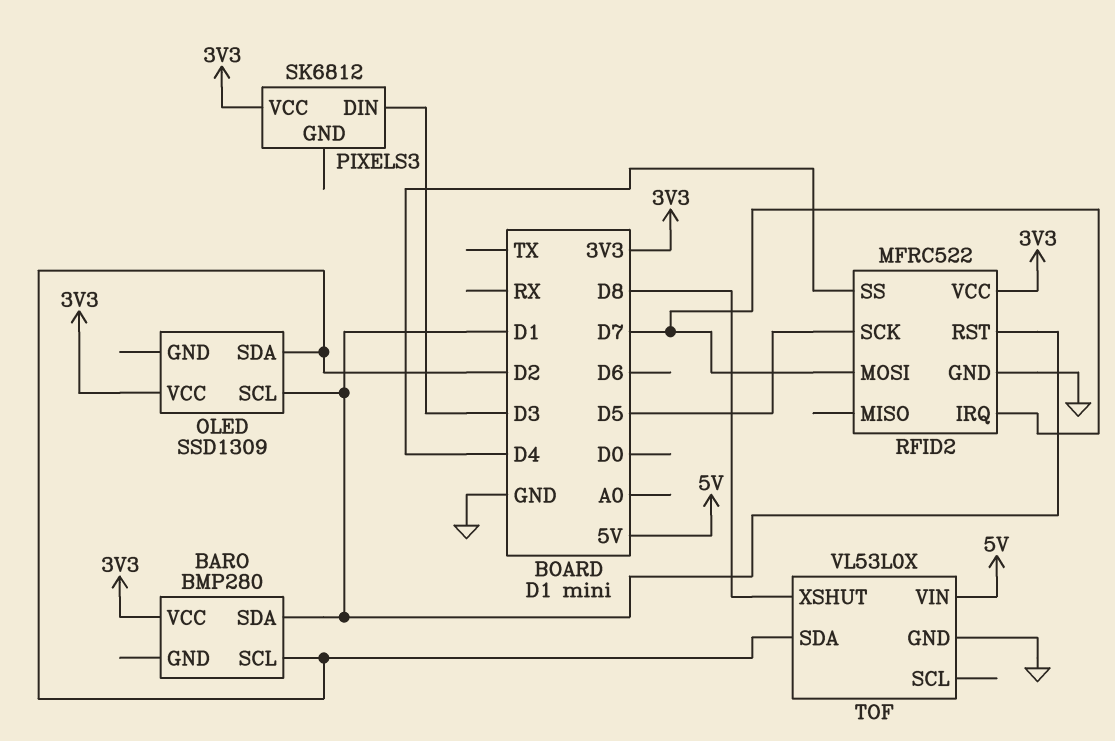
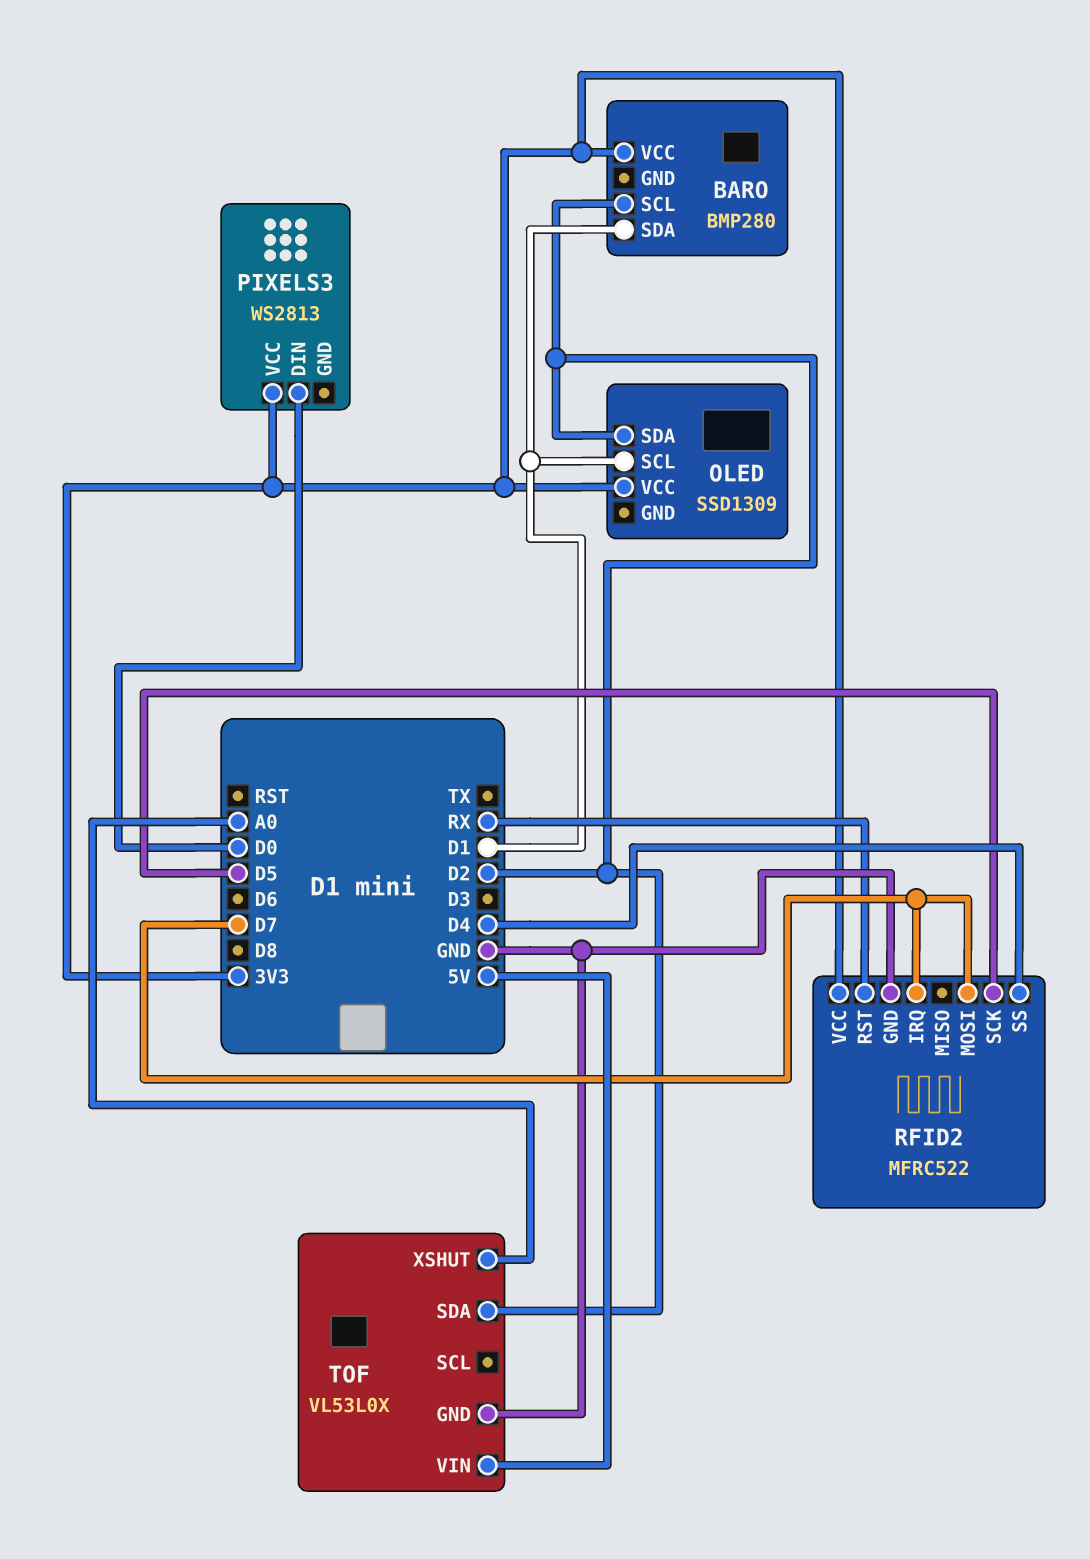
PIXELS3: SK6812 -> WS2813
PIXELS3 pin DIN: D3 -> D0
RFID2 pin RST: D1 -> RX
TOF pin XSHUT: D8 -> A0

